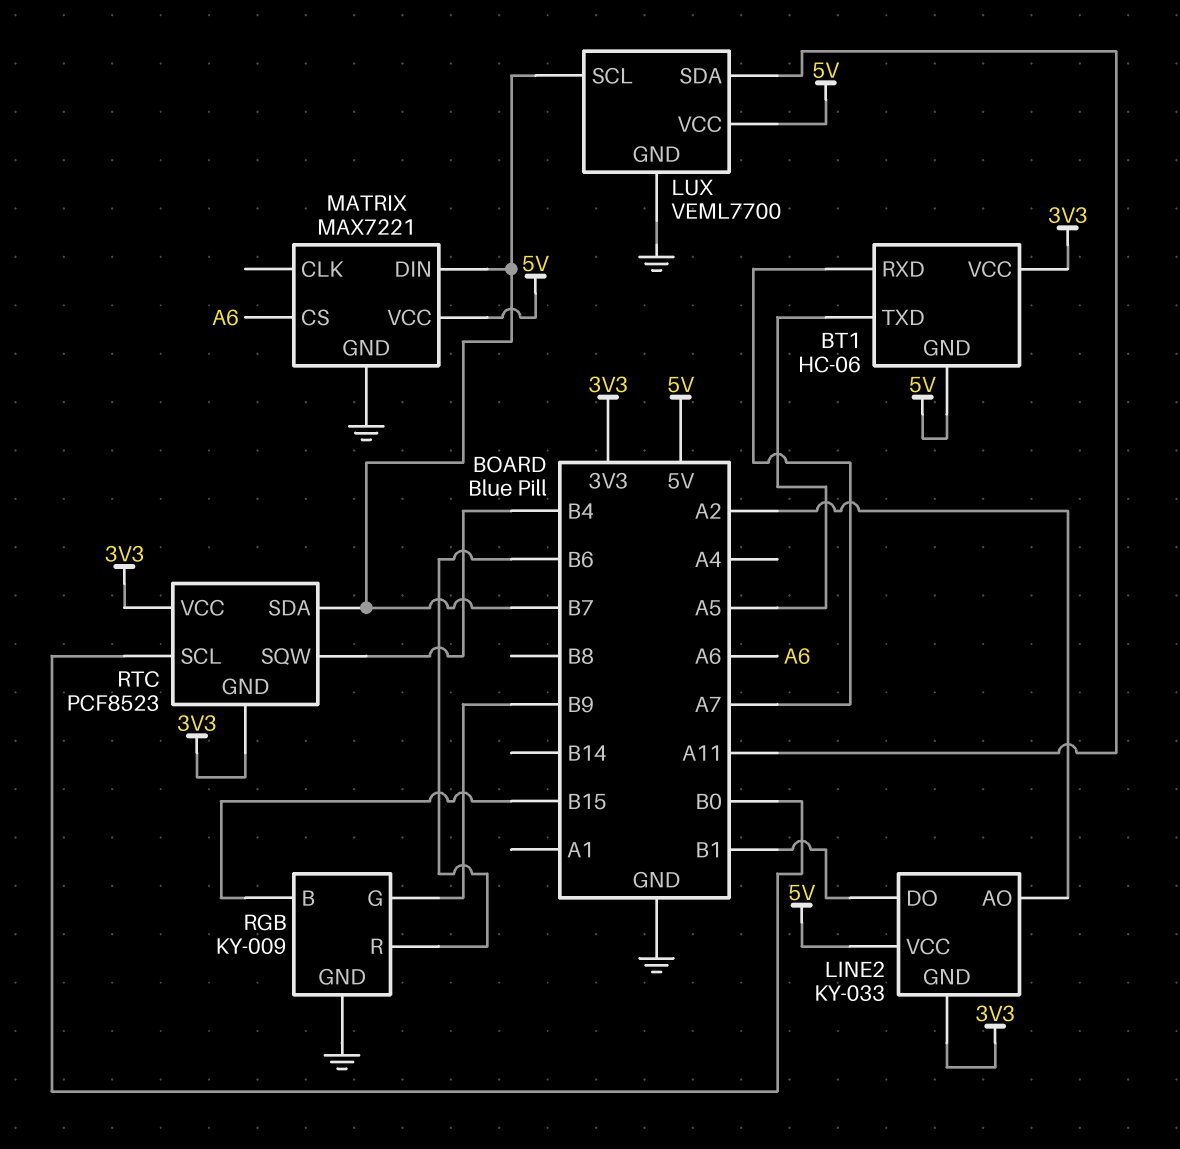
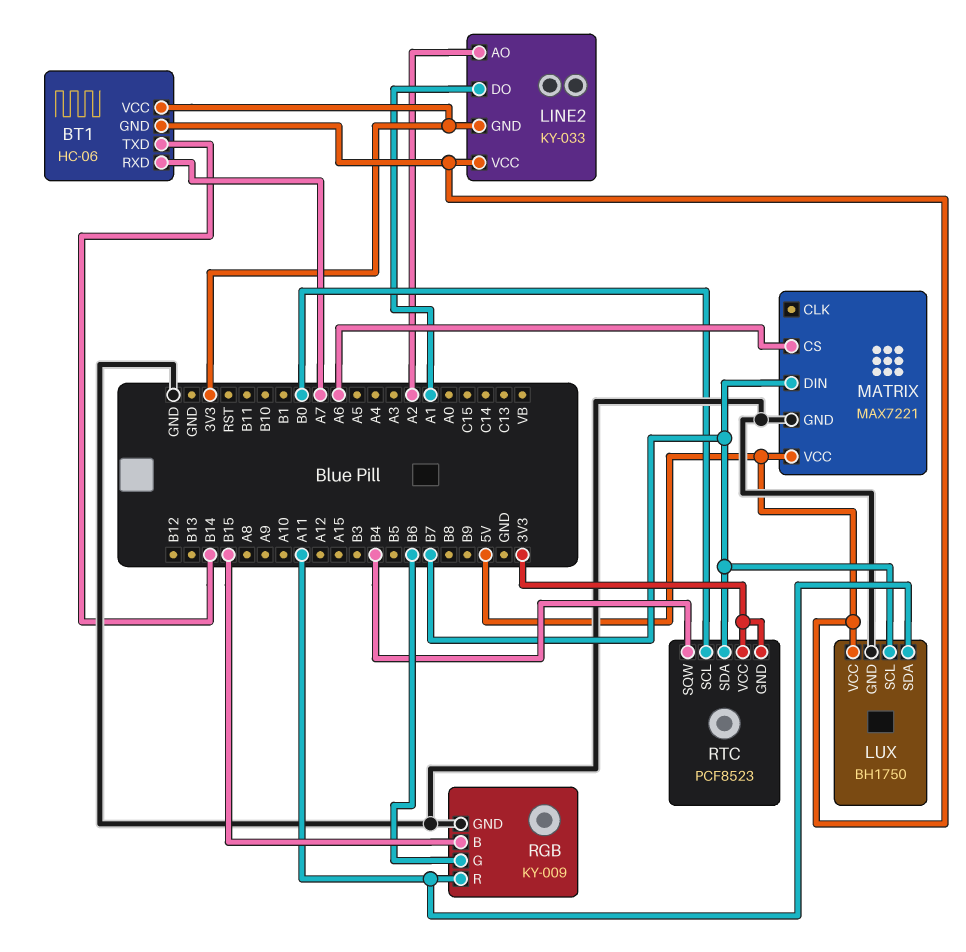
BT1 pin TXD: A5 -> B14
LINE2 pin DO: B1 -> A1
LUX: VEML7700 -> BH1750
RGB pin G: B9 -> B6
RGB pin R: B6 -> A11

